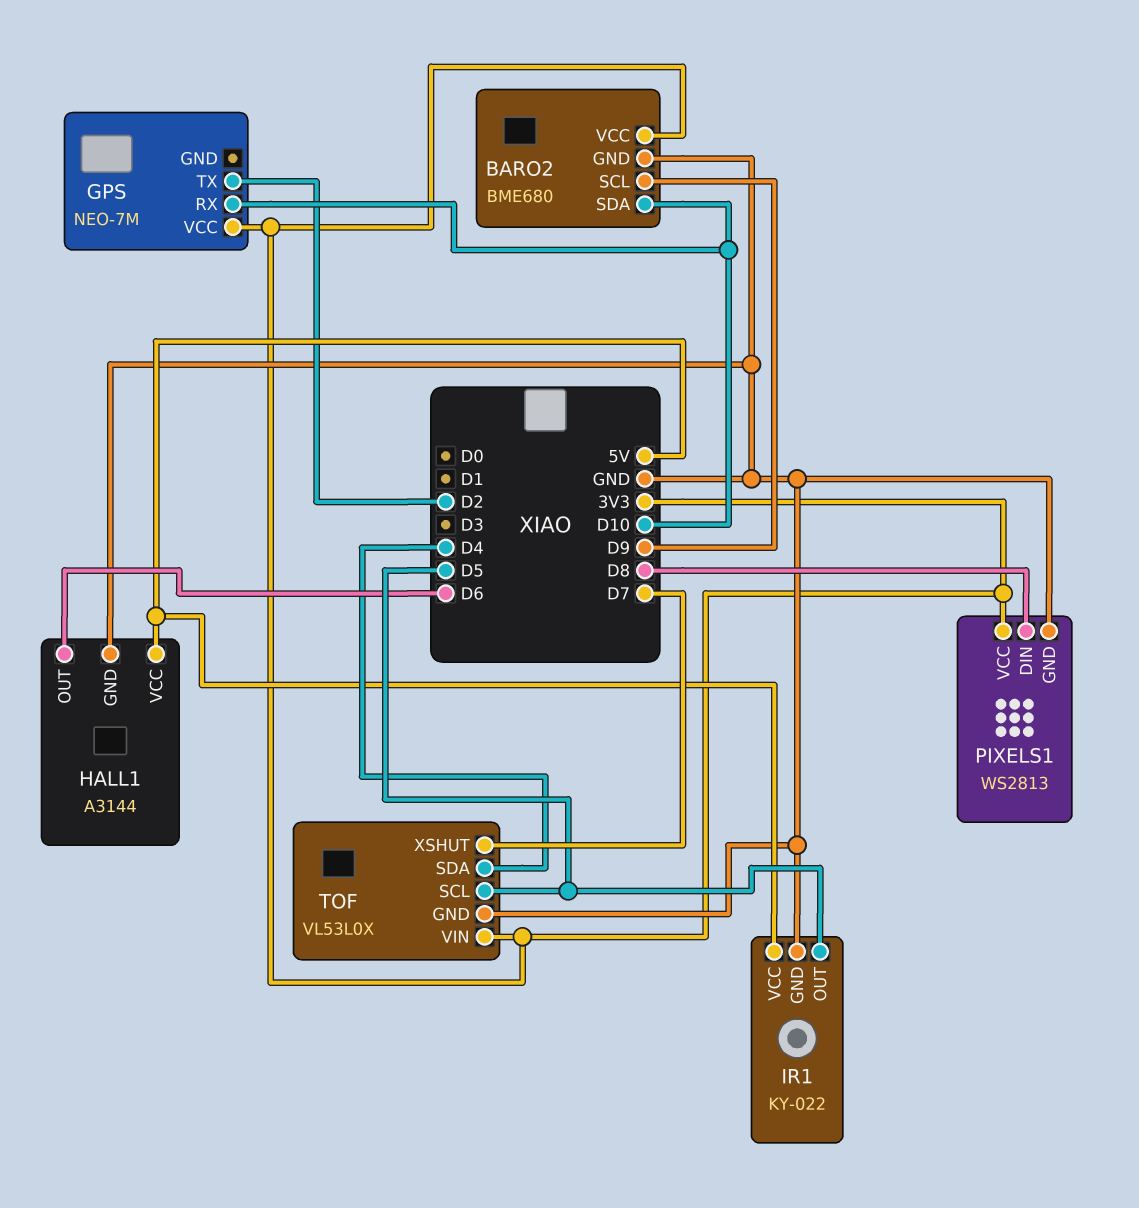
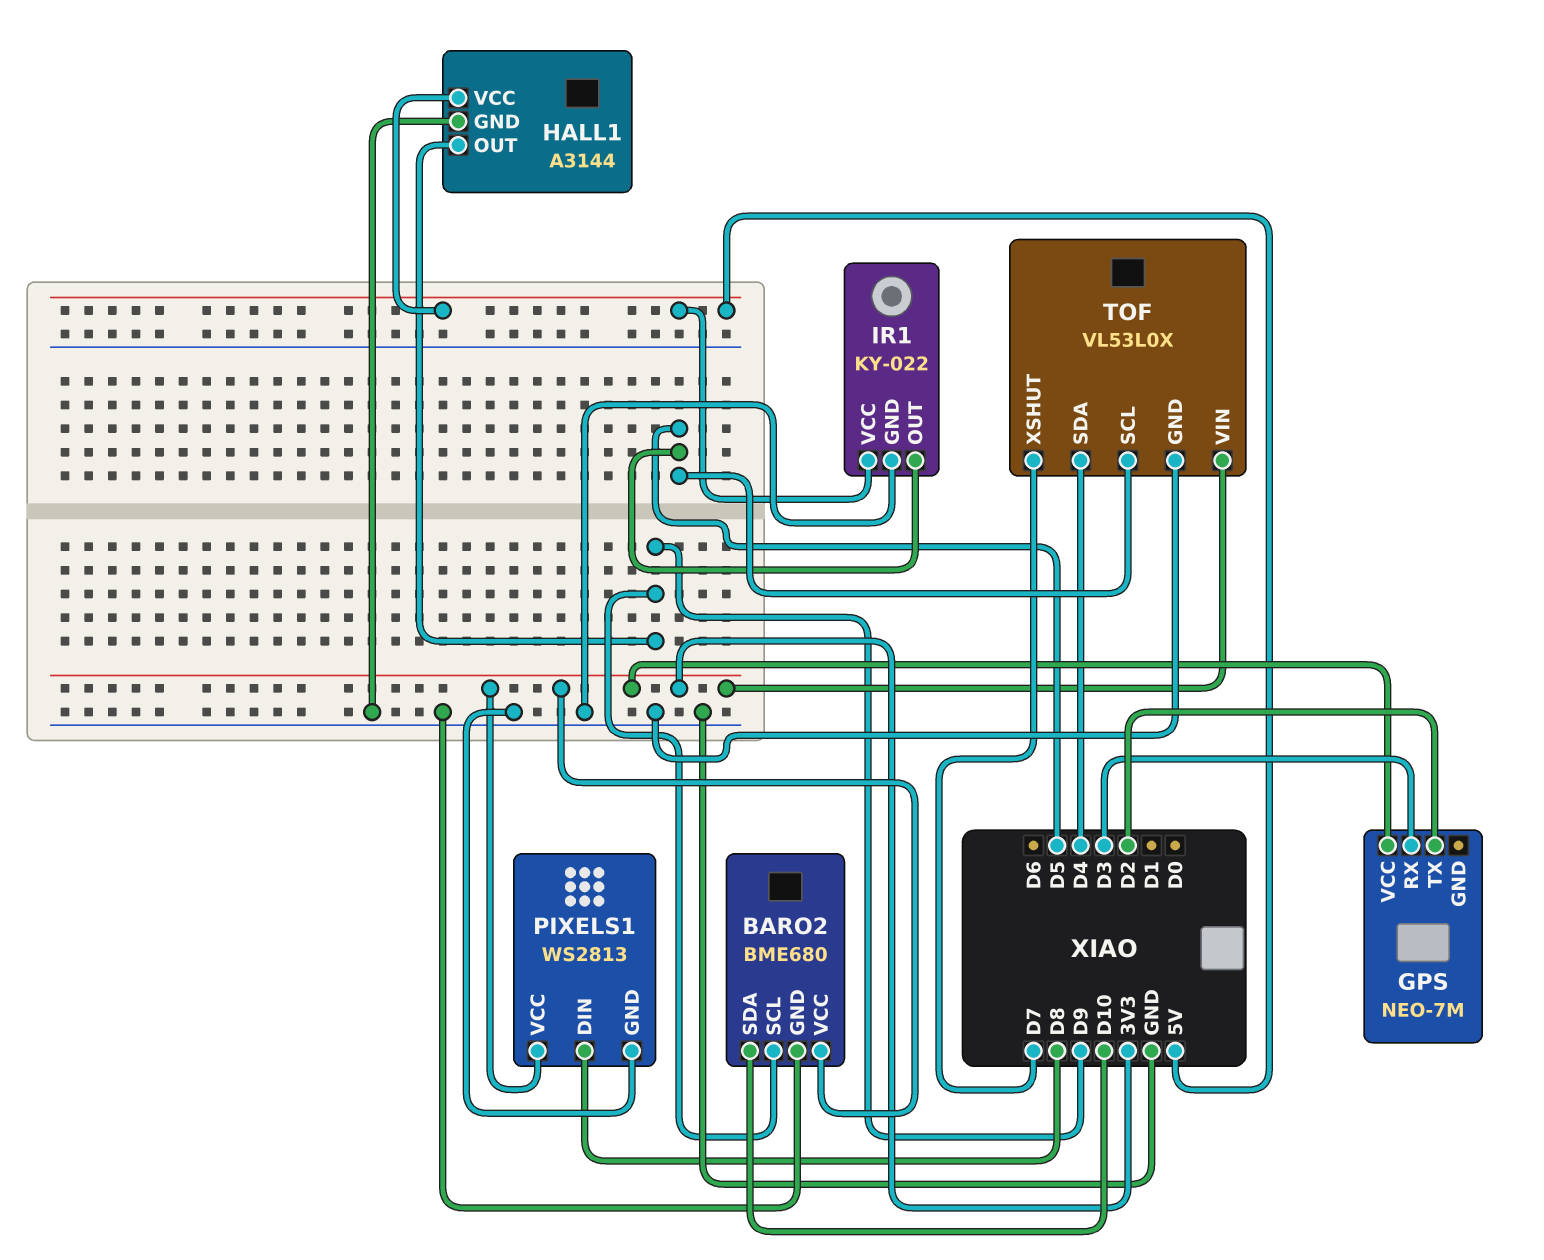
GPS pin RX: D10 -> D3
HALL1 pin OUT: D6 -> D9

